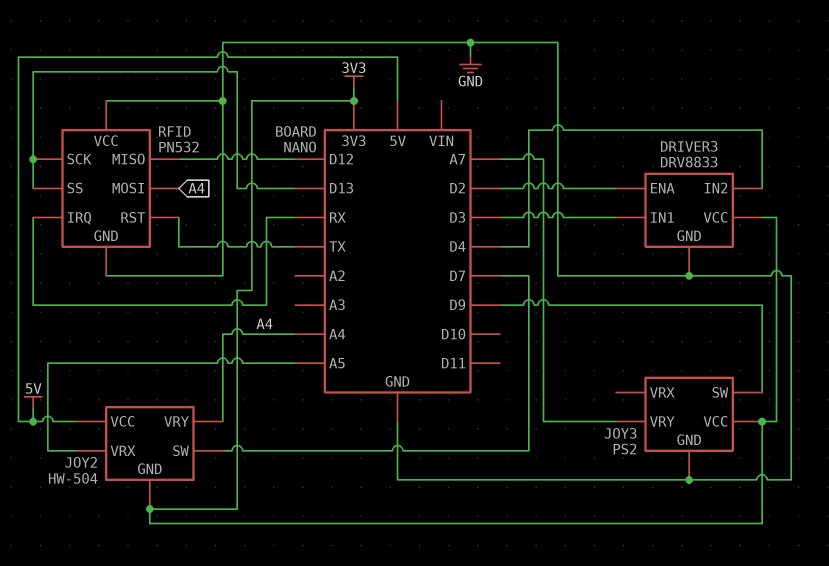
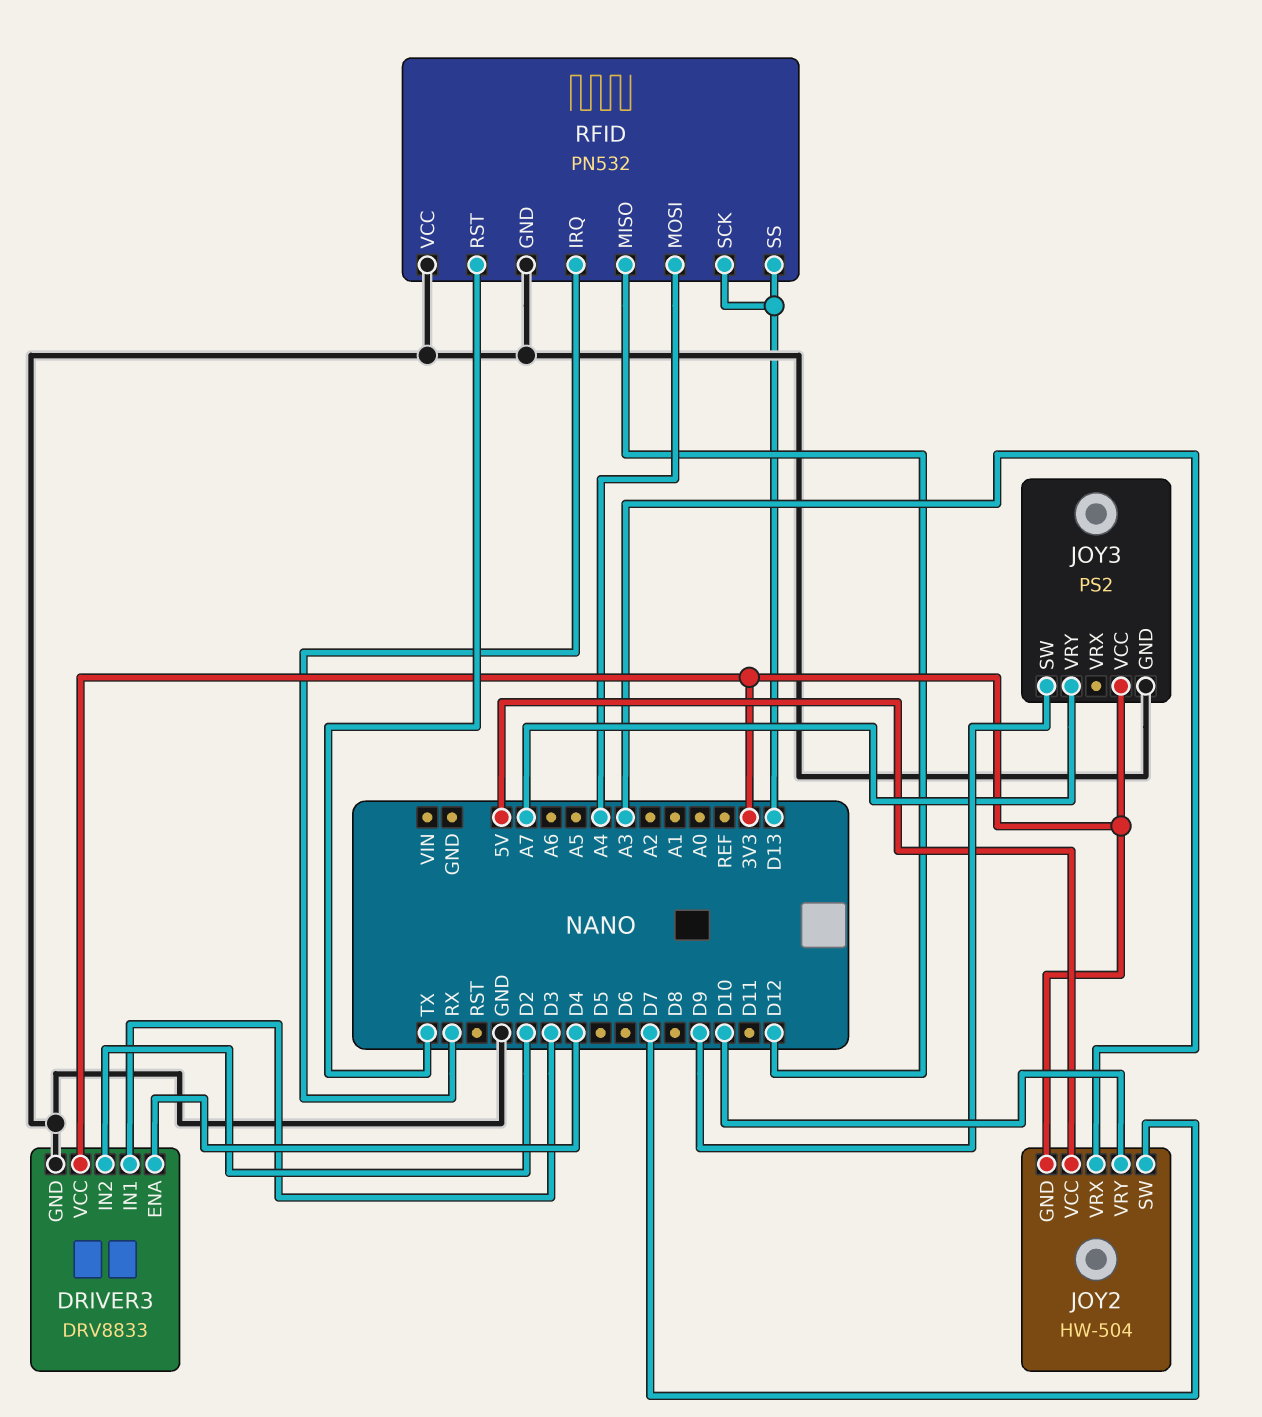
DRIVER3 pin ENA: D2 -> D4
DRIVER3 pin IN2: D4 -> D2
JOY2 pin VRX: A5 -> A3
JOY2 pin VRY: A4 -> D10

